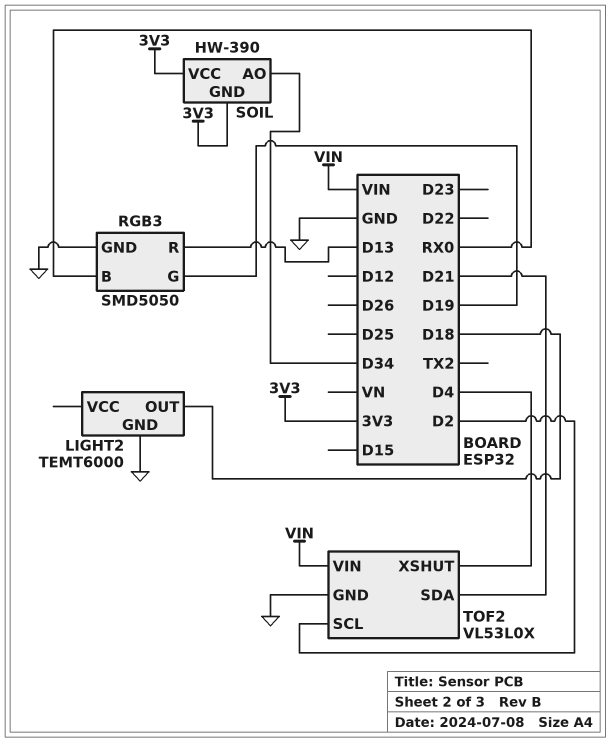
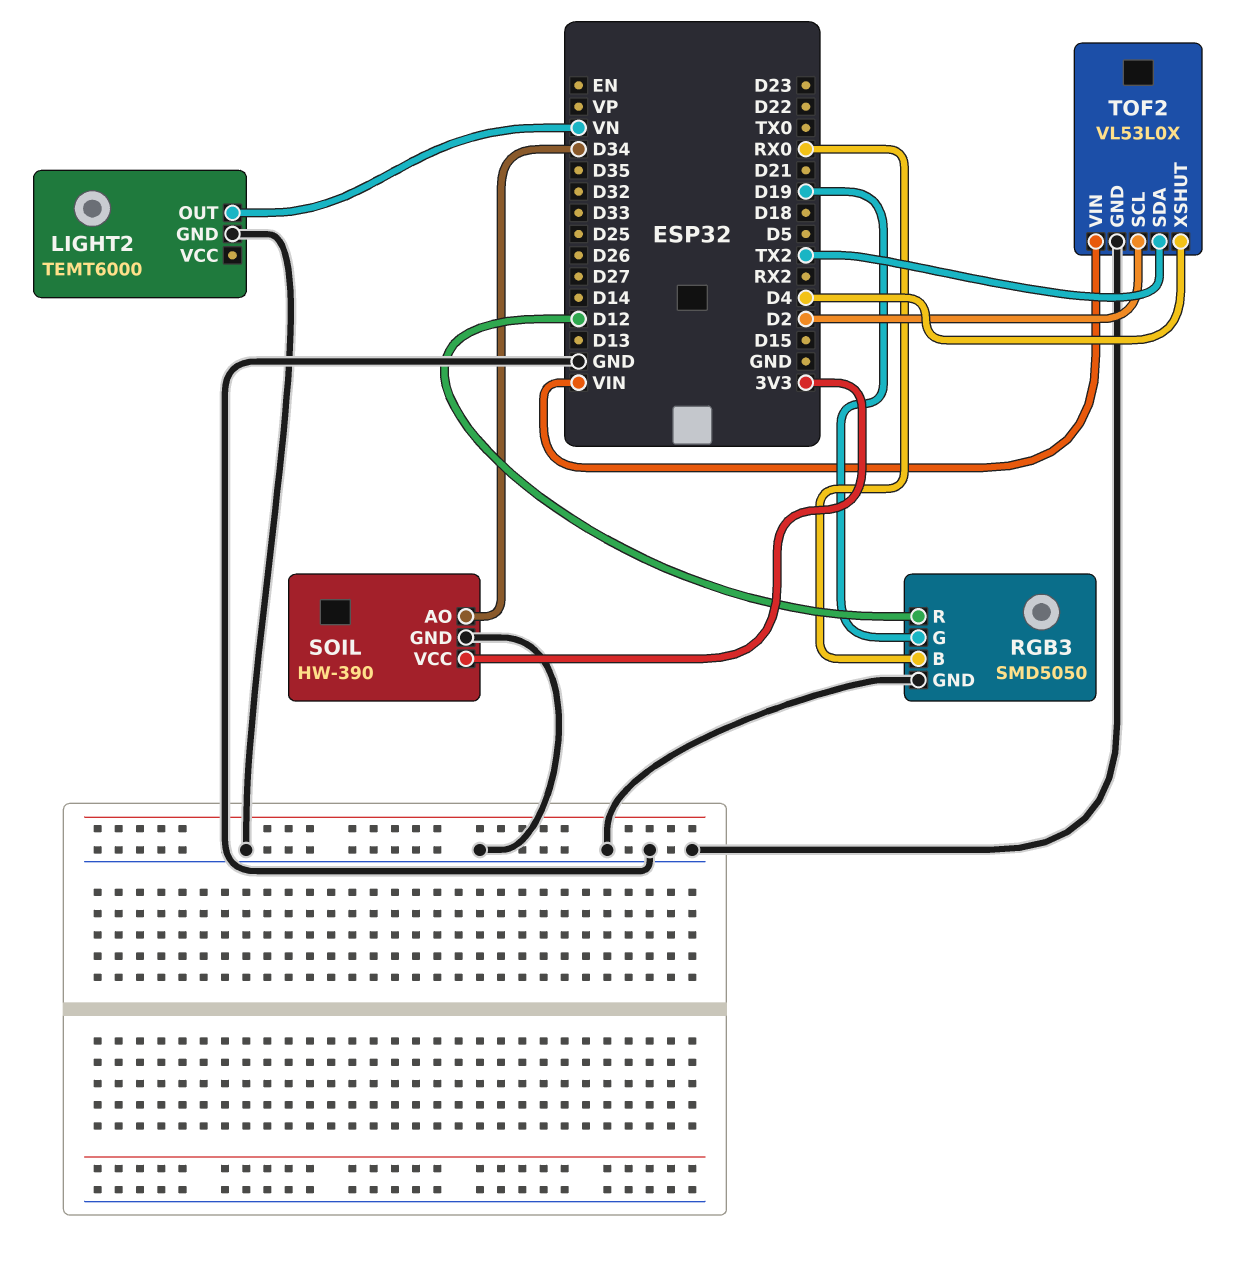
LIGHT2 pin OUT: D18 -> VN
RGB3 pin R: D13 -> D12
SOIL pin GND: 3V3 -> GND
TOF2 pin SDA: D21 -> TX2

